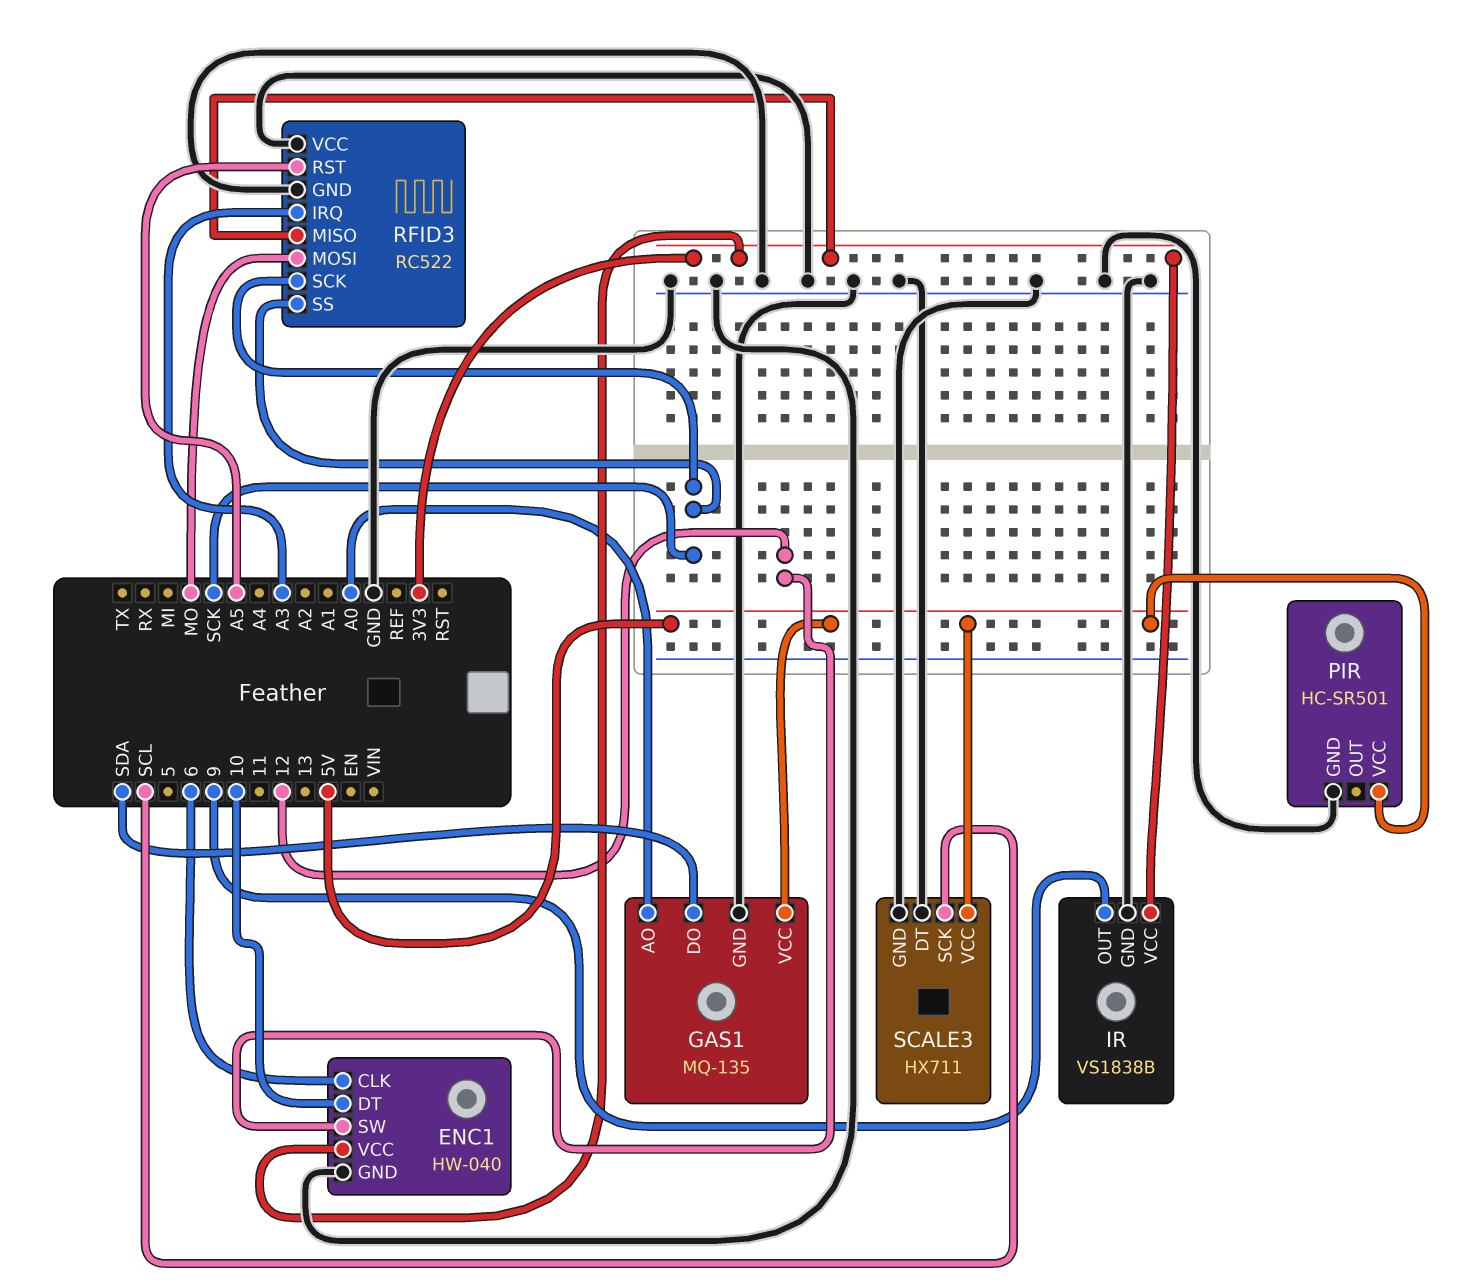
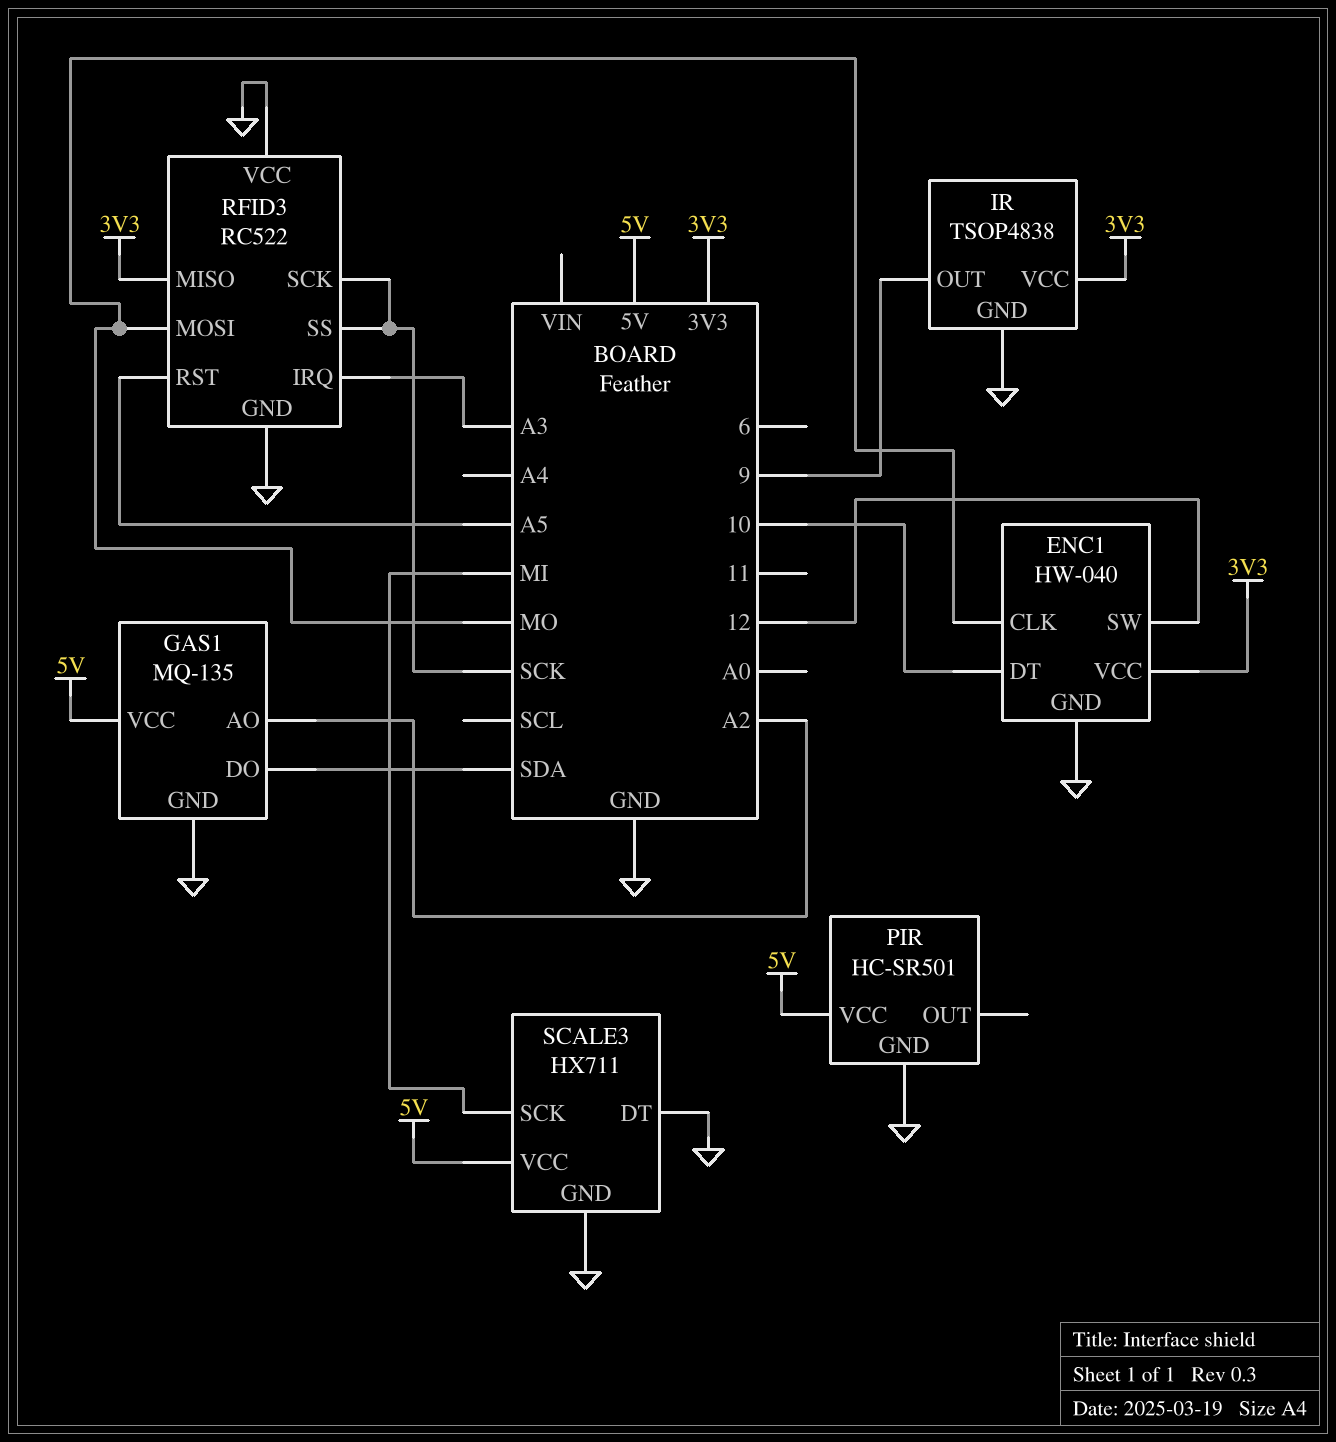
ENC1 pin CLK: 6 -> MO
GAS1 pin AO: A0 -> A2
IR: VS1838B -> TSOP4838
SCALE3 pin SCK: SCL -> MI

